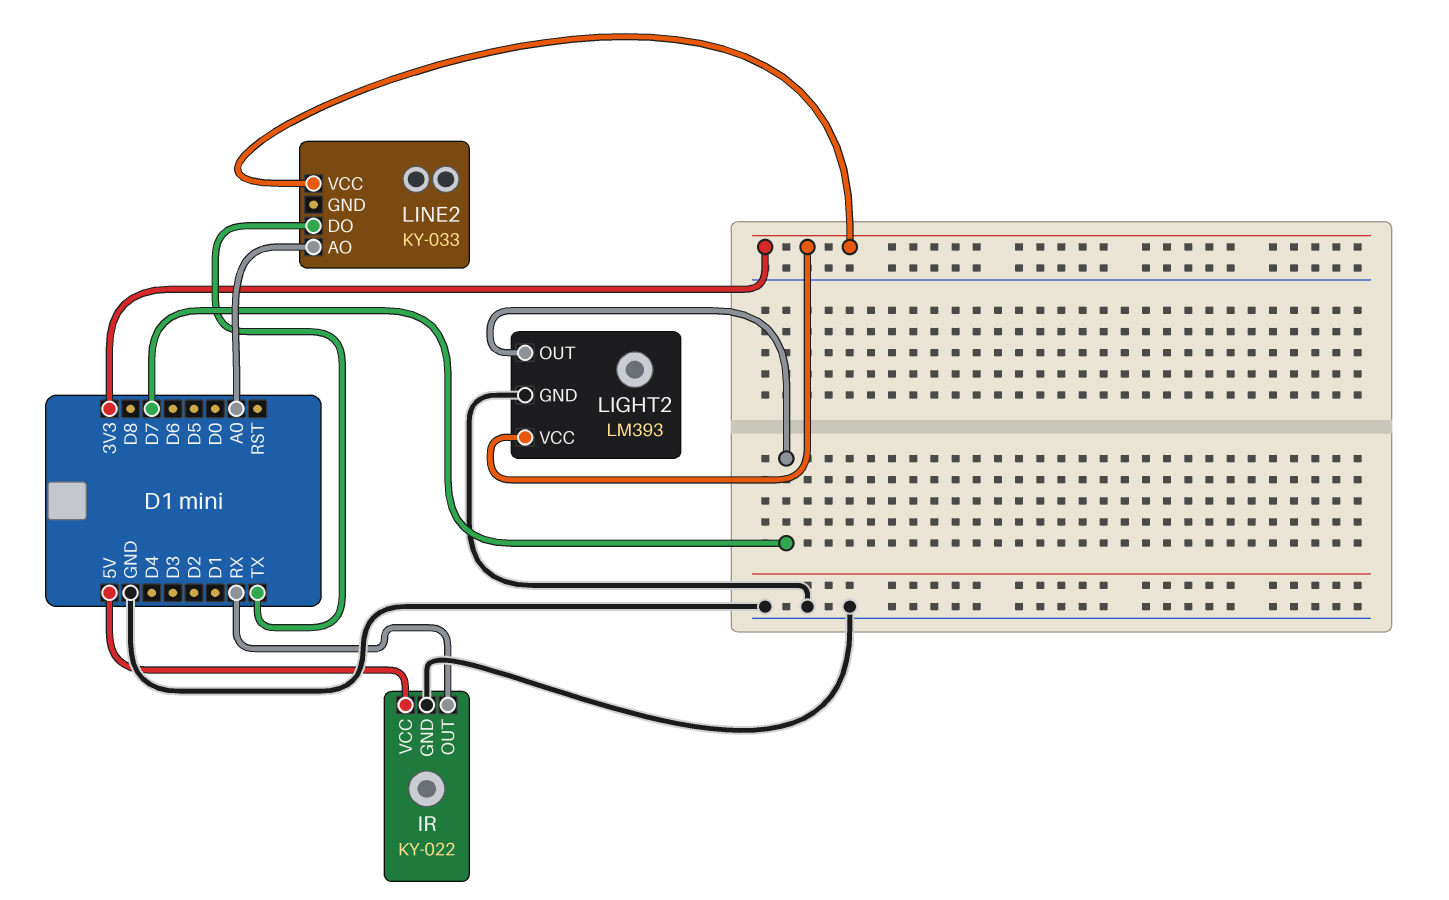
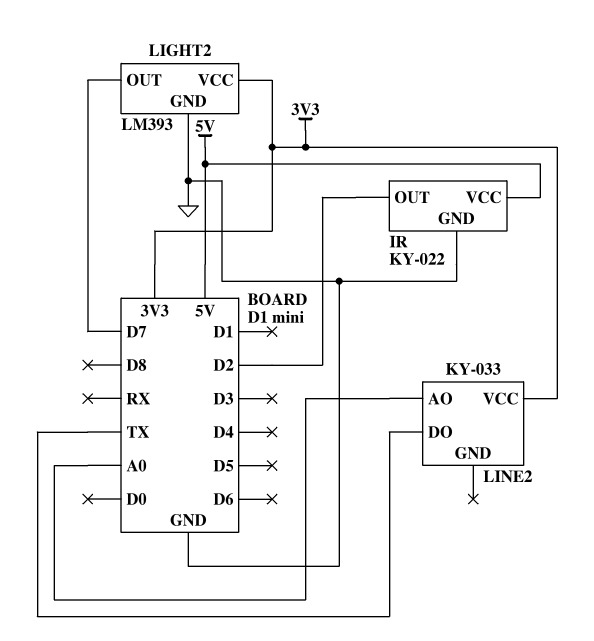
IR pin OUT: RX -> D2

